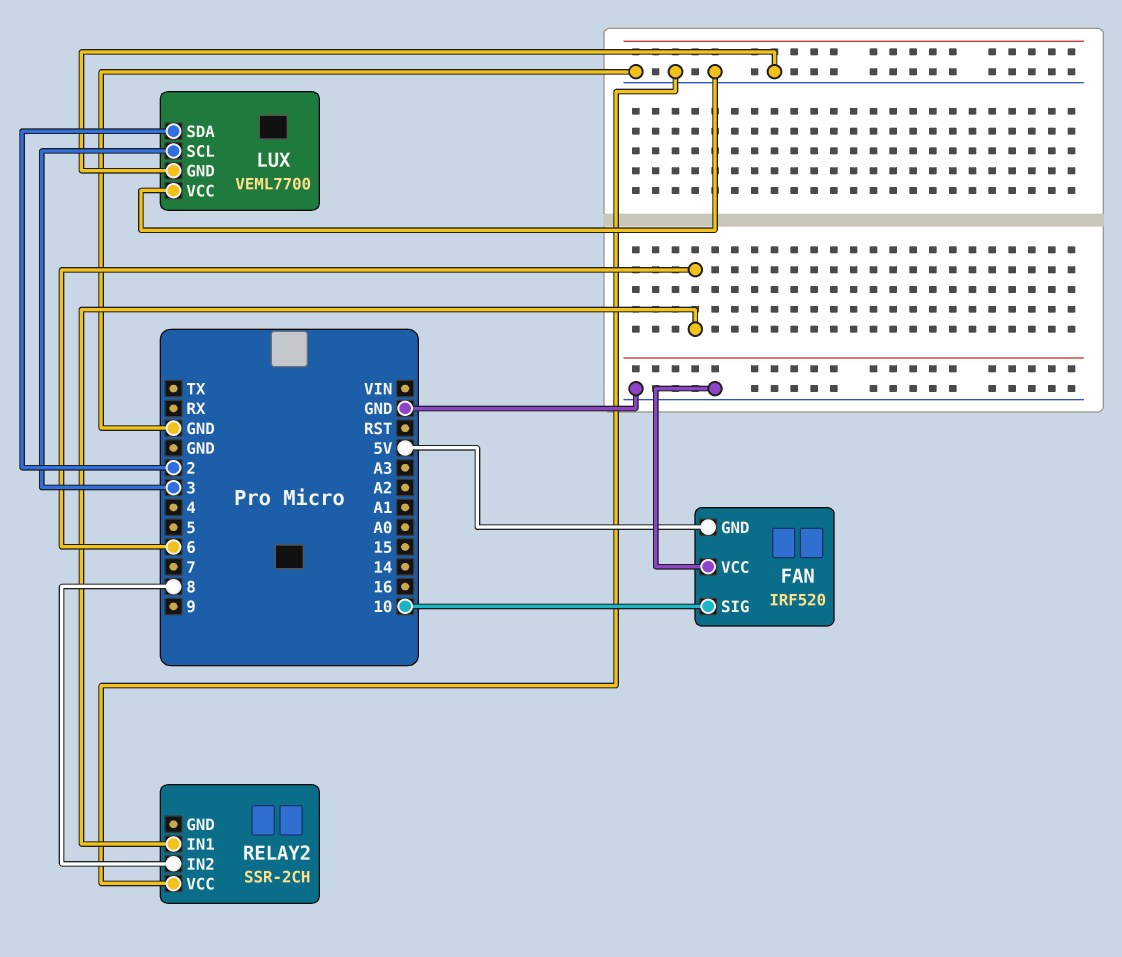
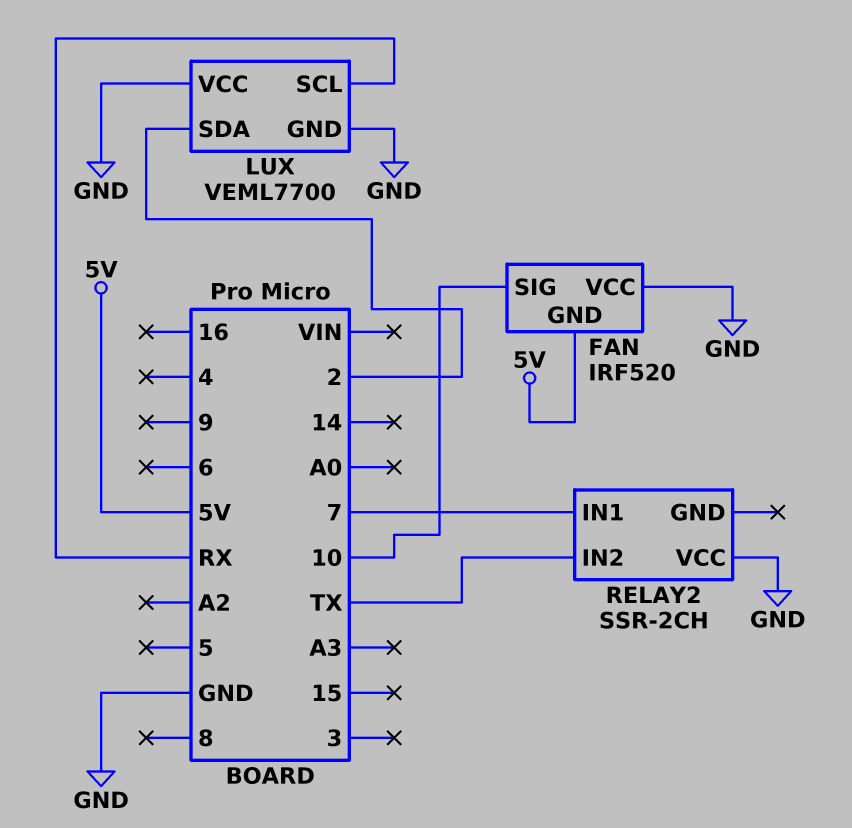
LUX pin SCL: 3 -> RX
RELAY2 pin IN1: 6 -> 7
RELAY2 pin IN2: 8 -> TX

